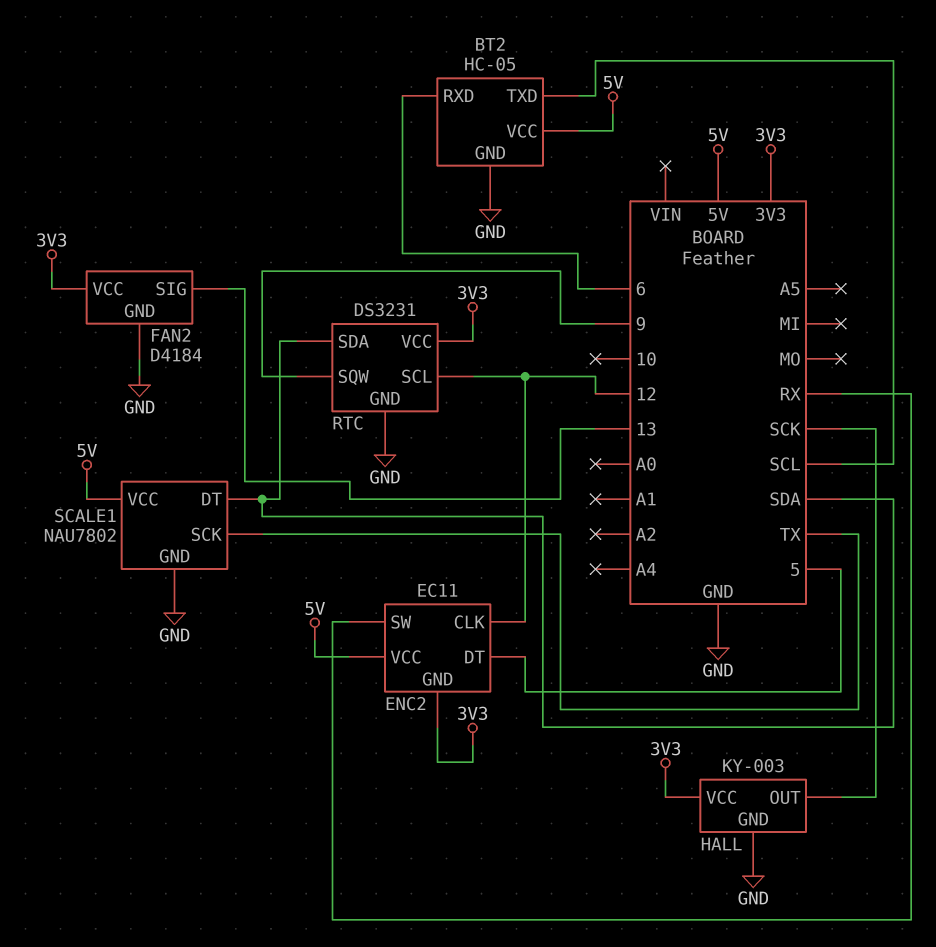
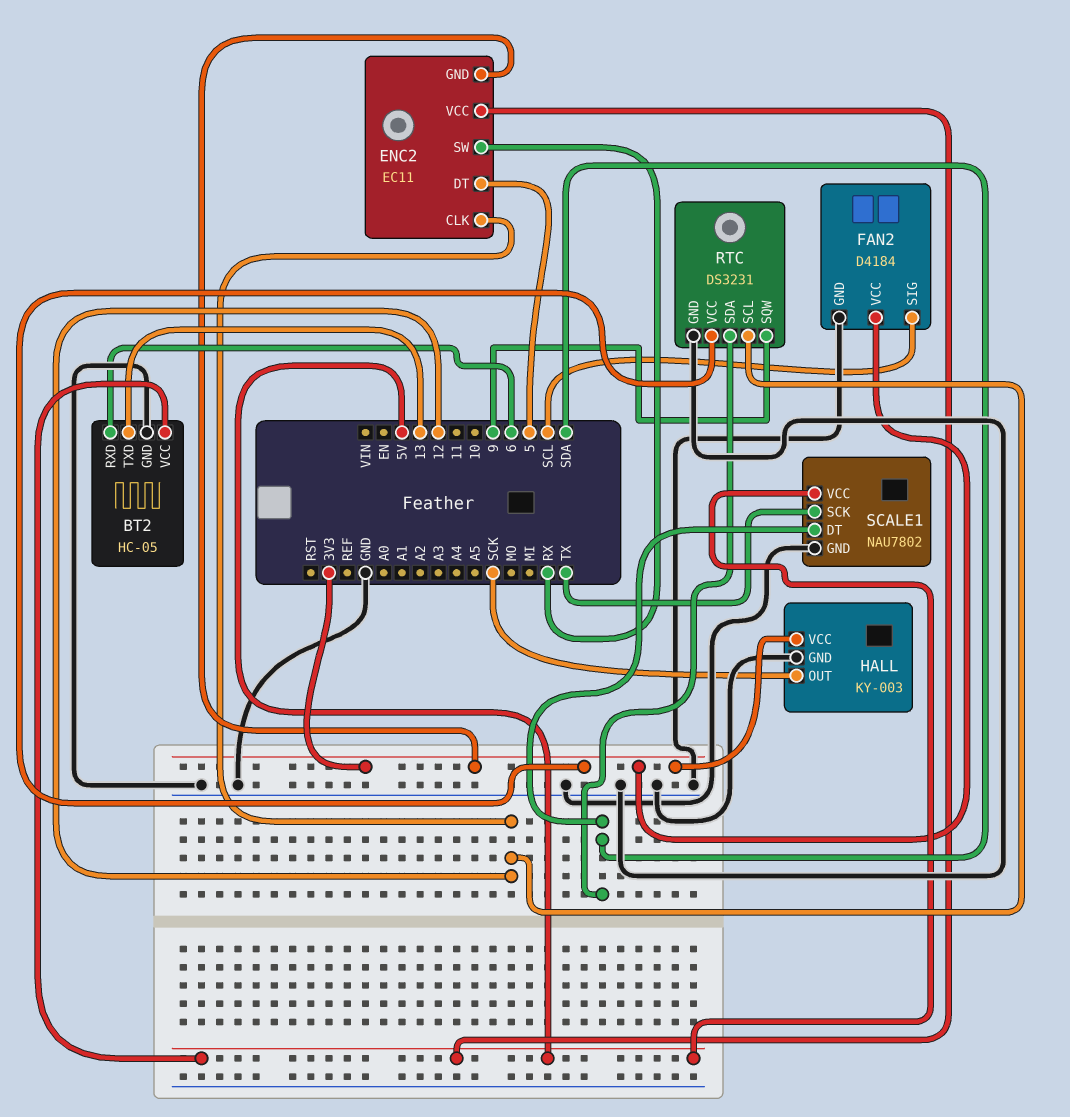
BT2 pin TXD: SCL -> 13
FAN2 pin SIG: 13 -> SCL

